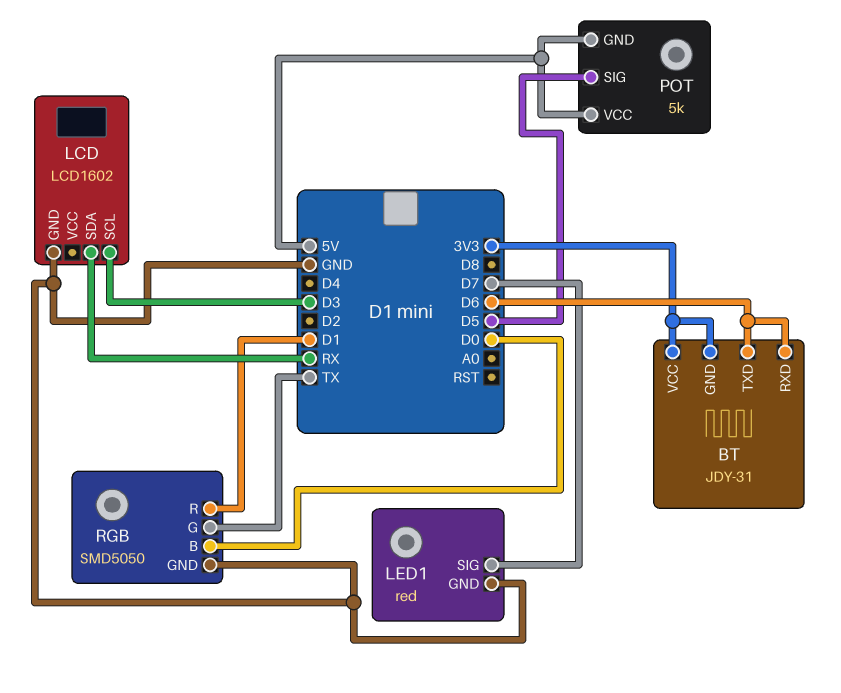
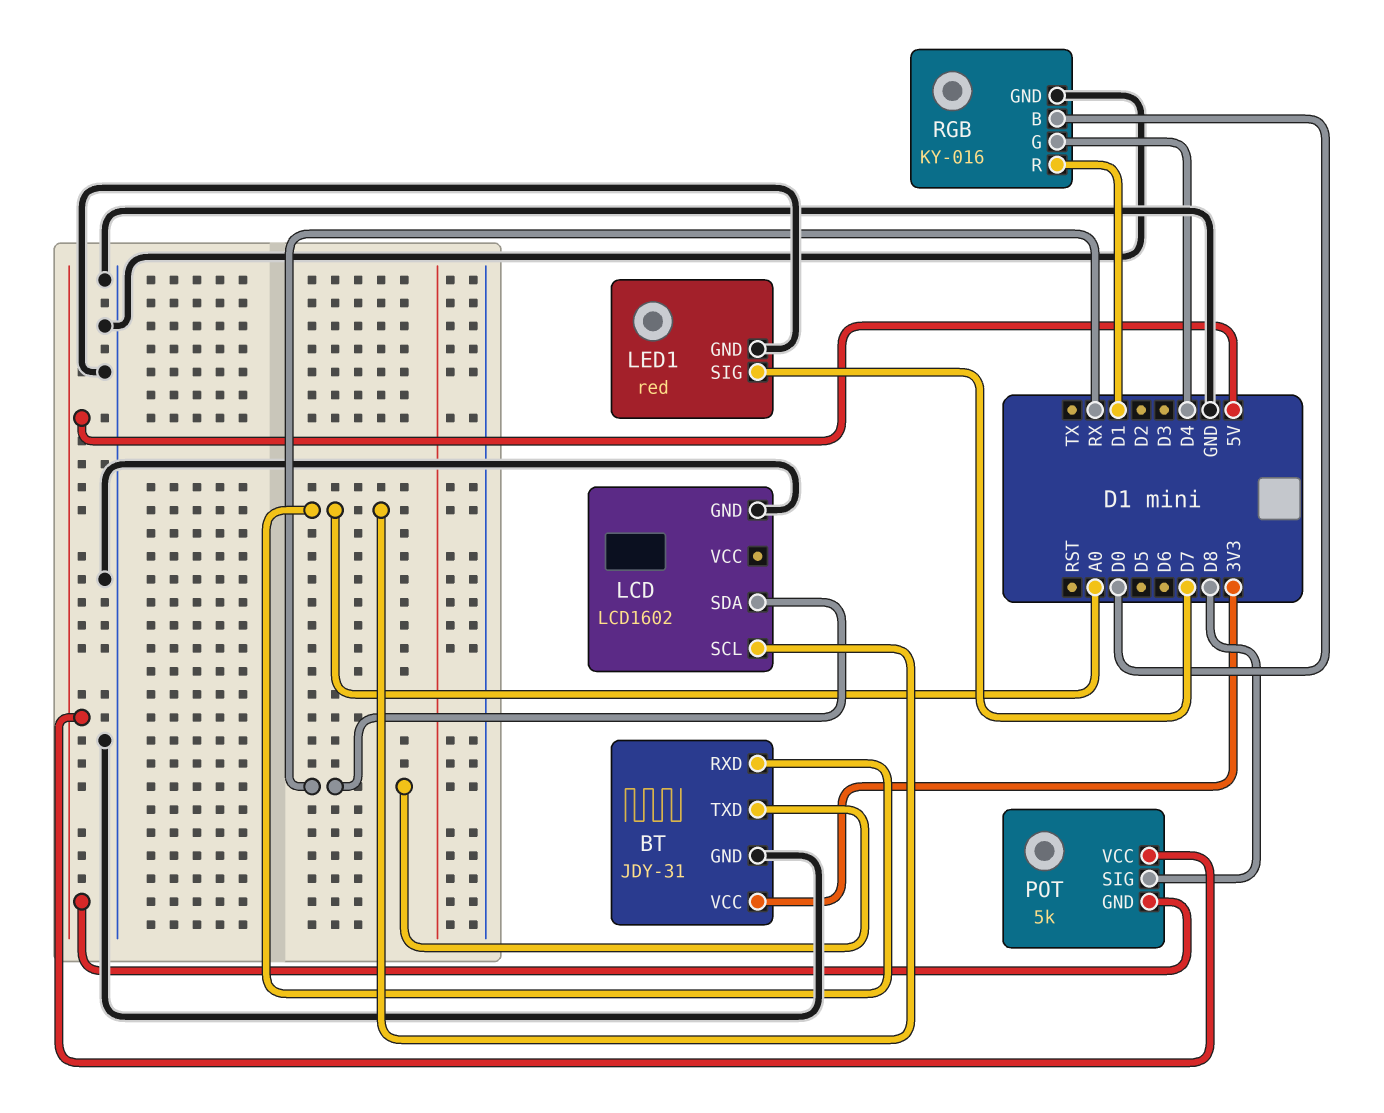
BT pin GND: 3V3 -> GND
BT pin RXD: D6 -> A0
BT pin TXD: D6 -> RX
LCD pin SCL: D3 -> A0
POT pin SIG: D5 -> D8
RGB: SMD5050 -> KY-016
RGB pin G: TX -> D4

